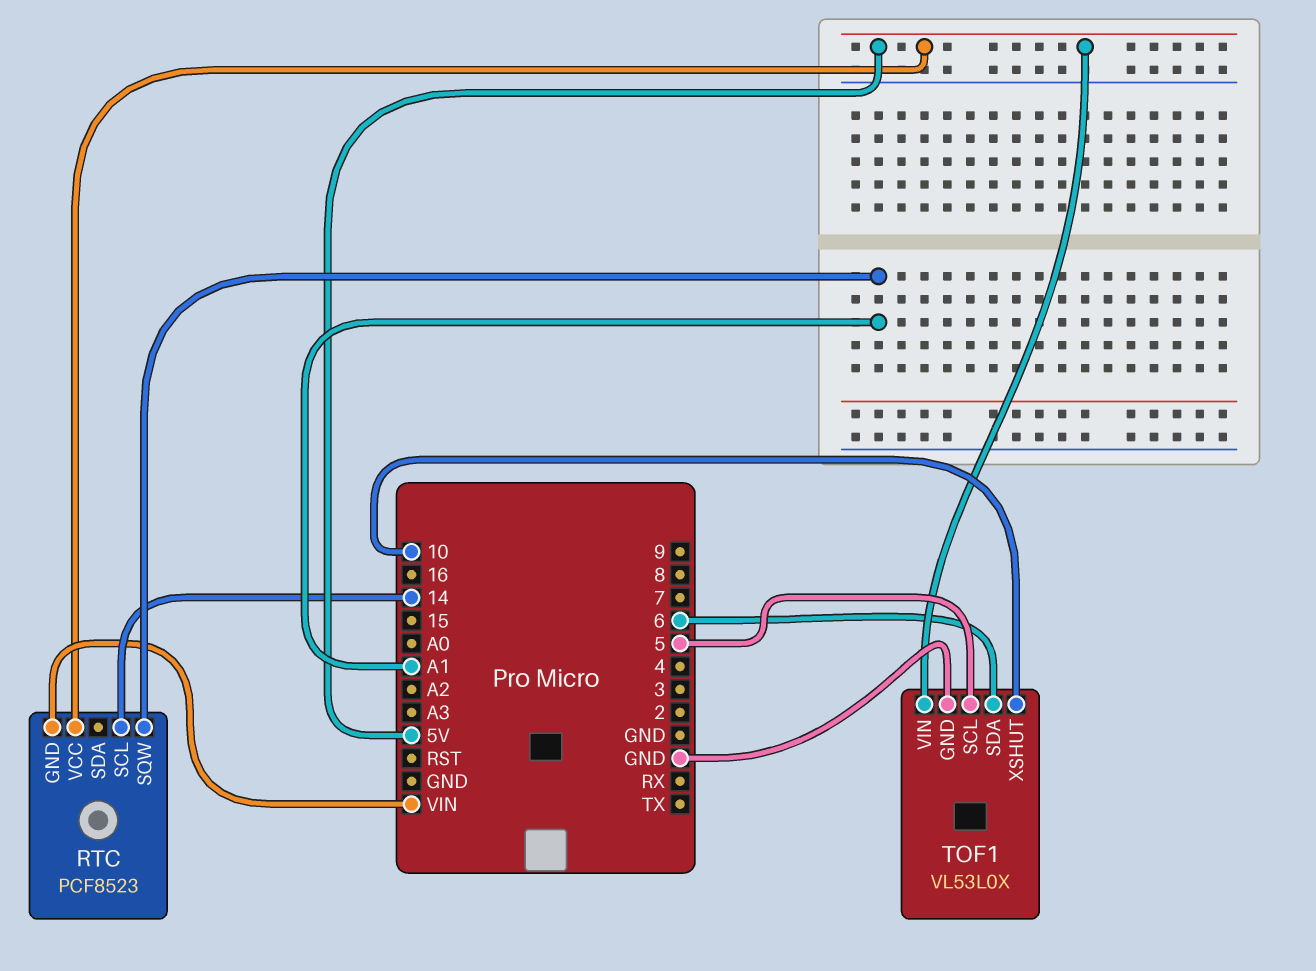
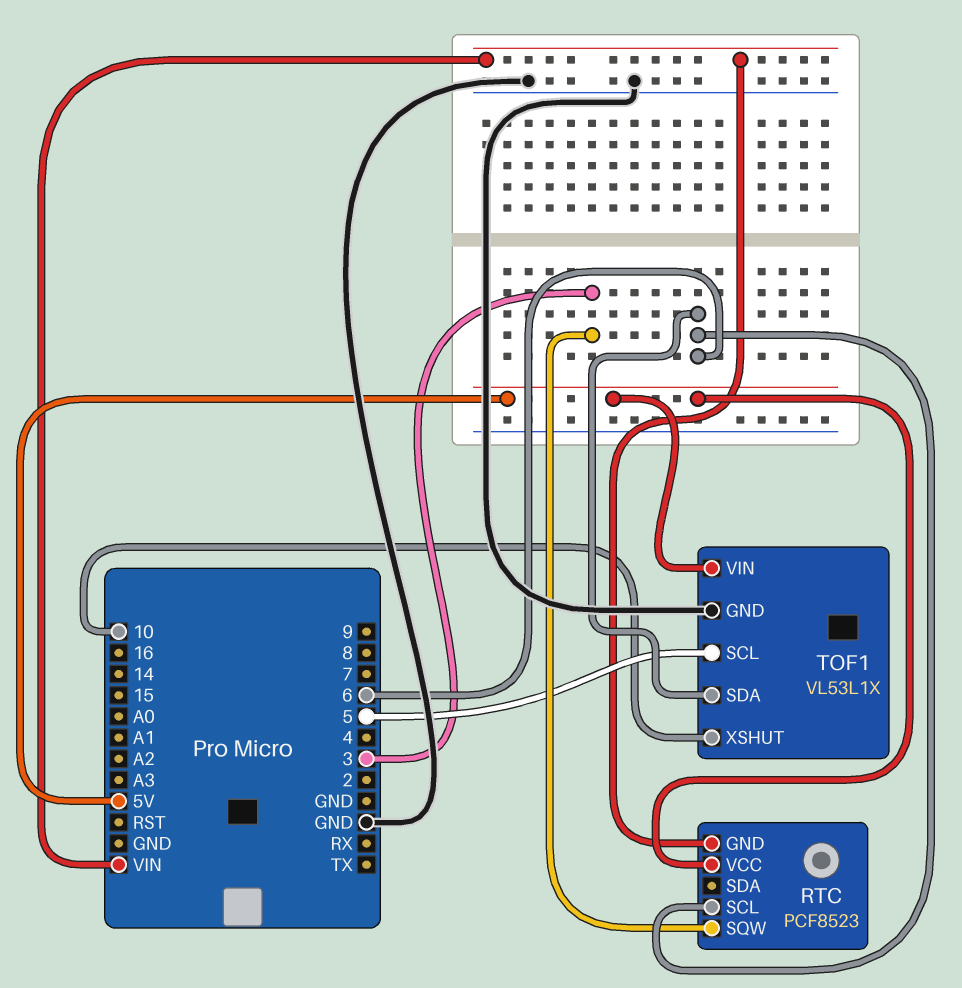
RTC pin SCL: 14 -> 6
RTC pin SQW: A1 -> 3
TOF1: VL53L0X -> VL53L1X

